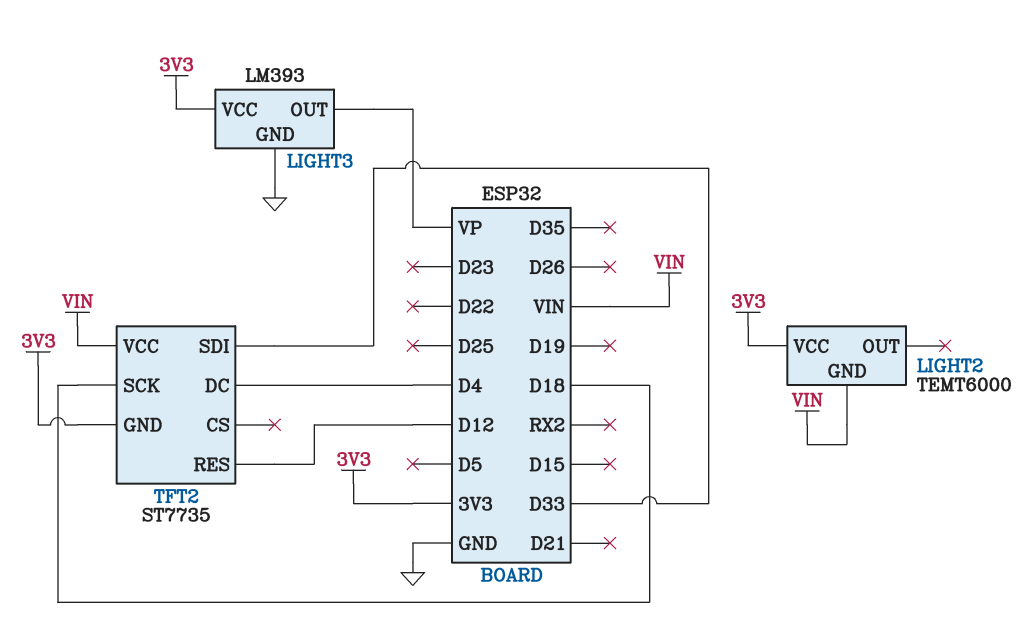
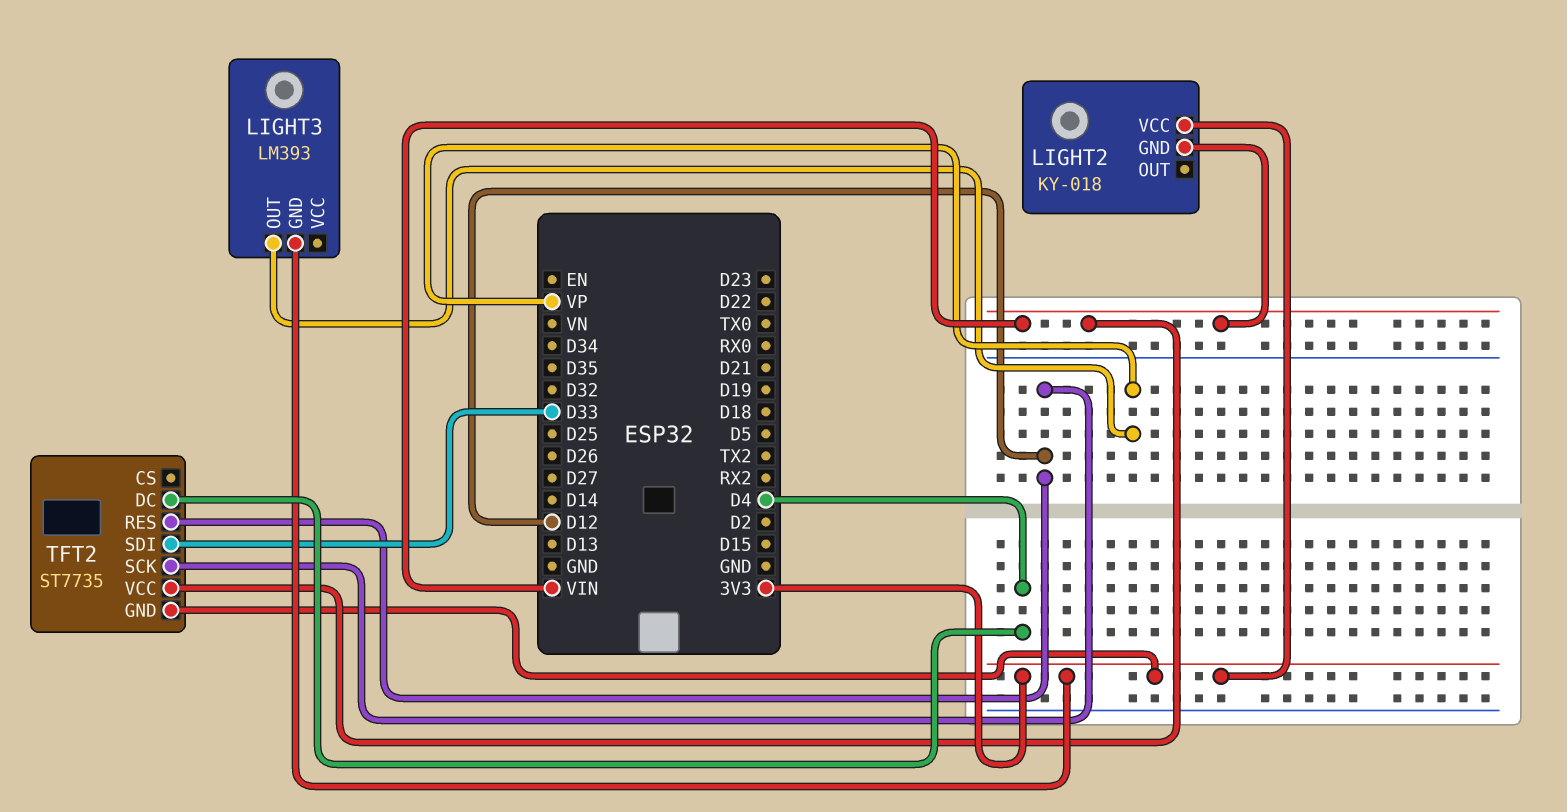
LIGHT2: TEMT6000 -> KY-018
LIGHT3 pin GND: GND -> 3V3
LIGHT3 pin VCC: 3V3 -> none
TFT2 pin SCK: D18 -> D12

